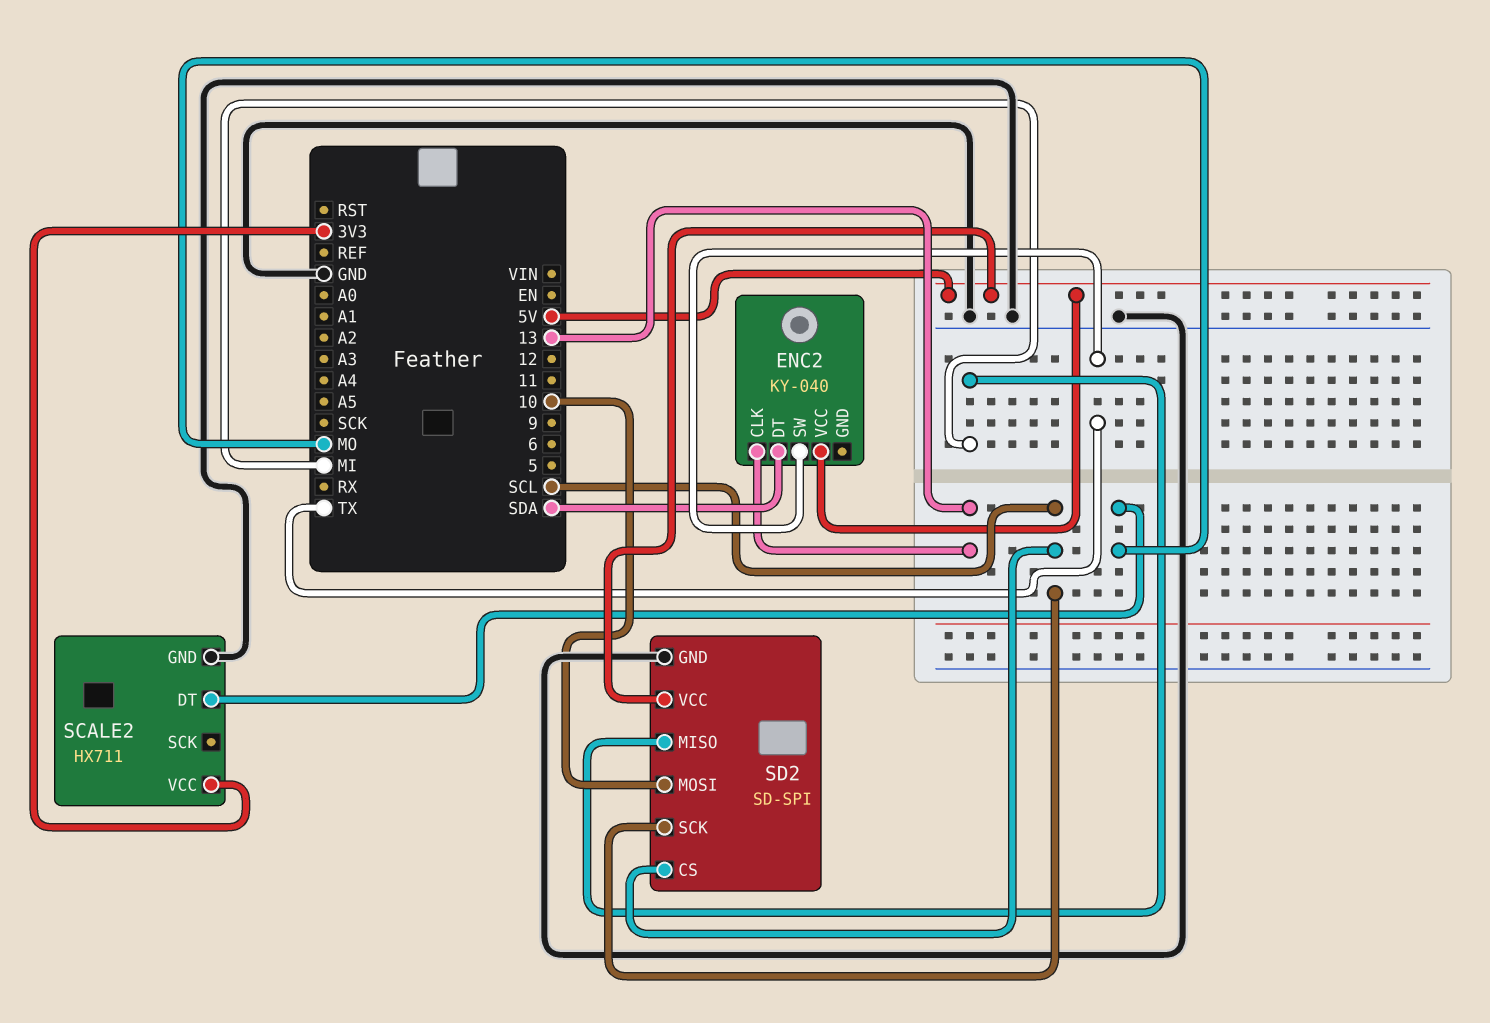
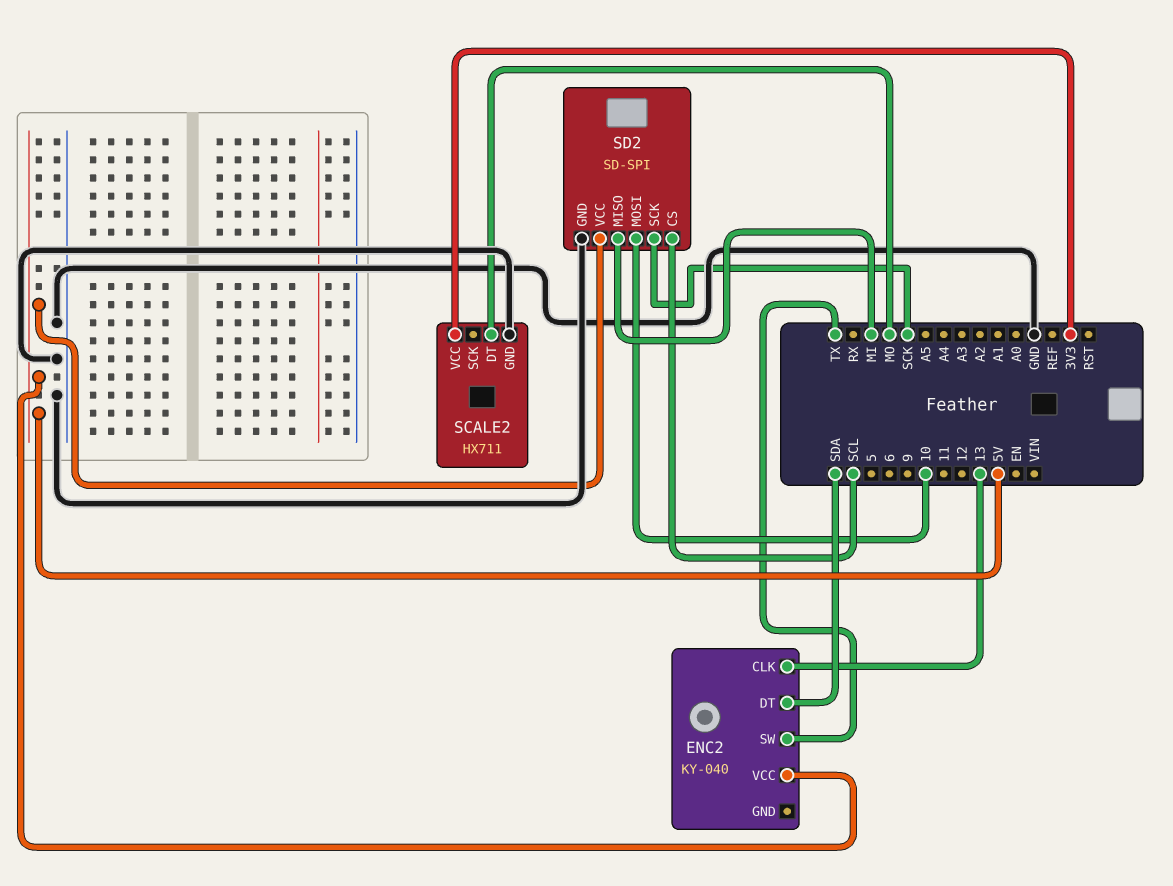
SD2 pin SCK: SCL -> SCK

